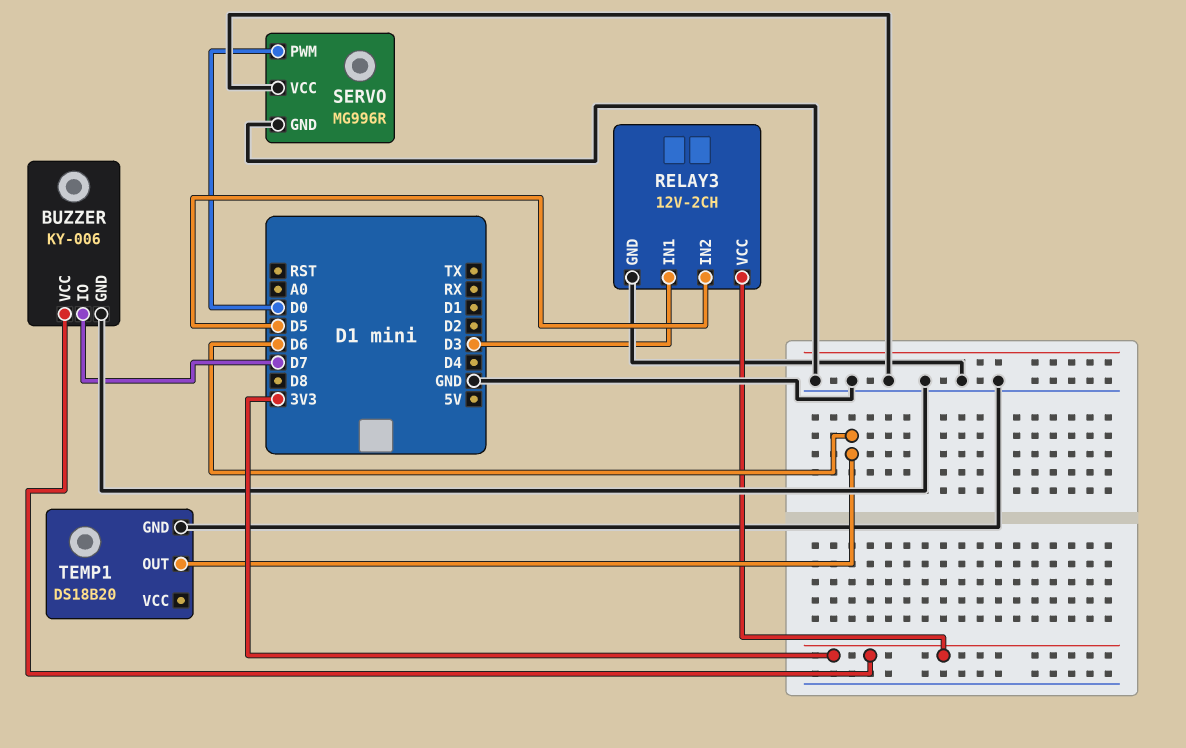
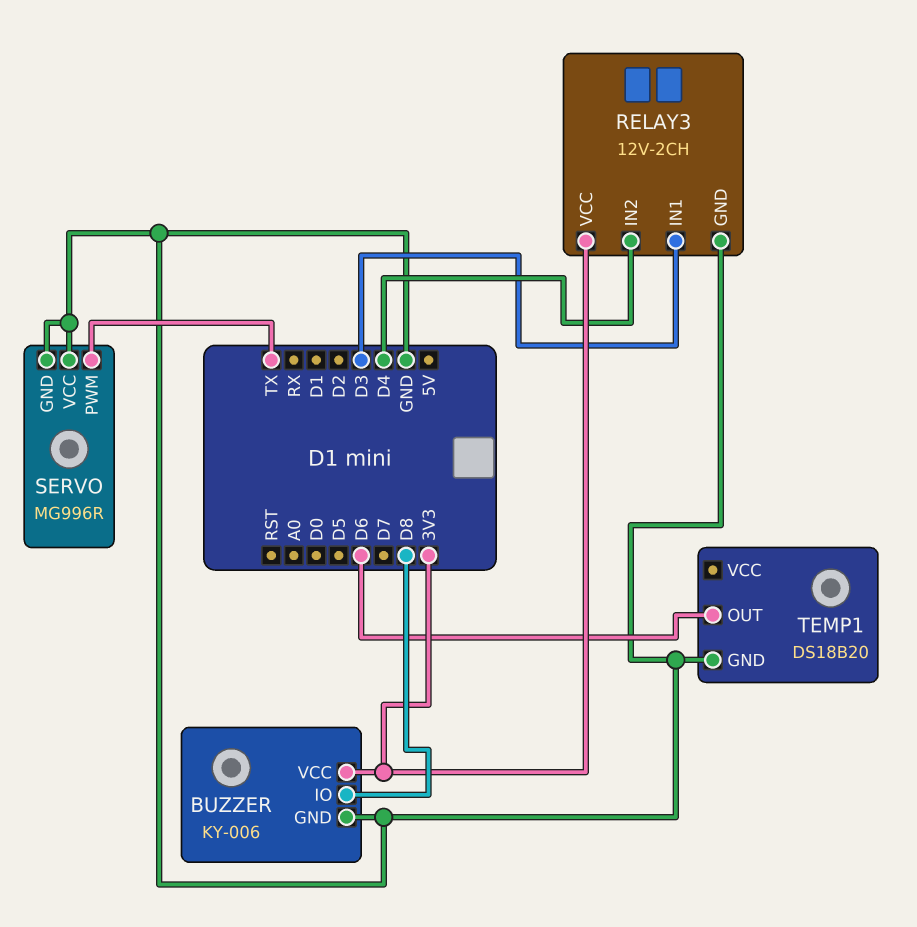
BUZZER pin IO: D7 -> D8
RELAY3 pin IN2: D5 -> D4
SERVO pin PWM: D0 -> TX

